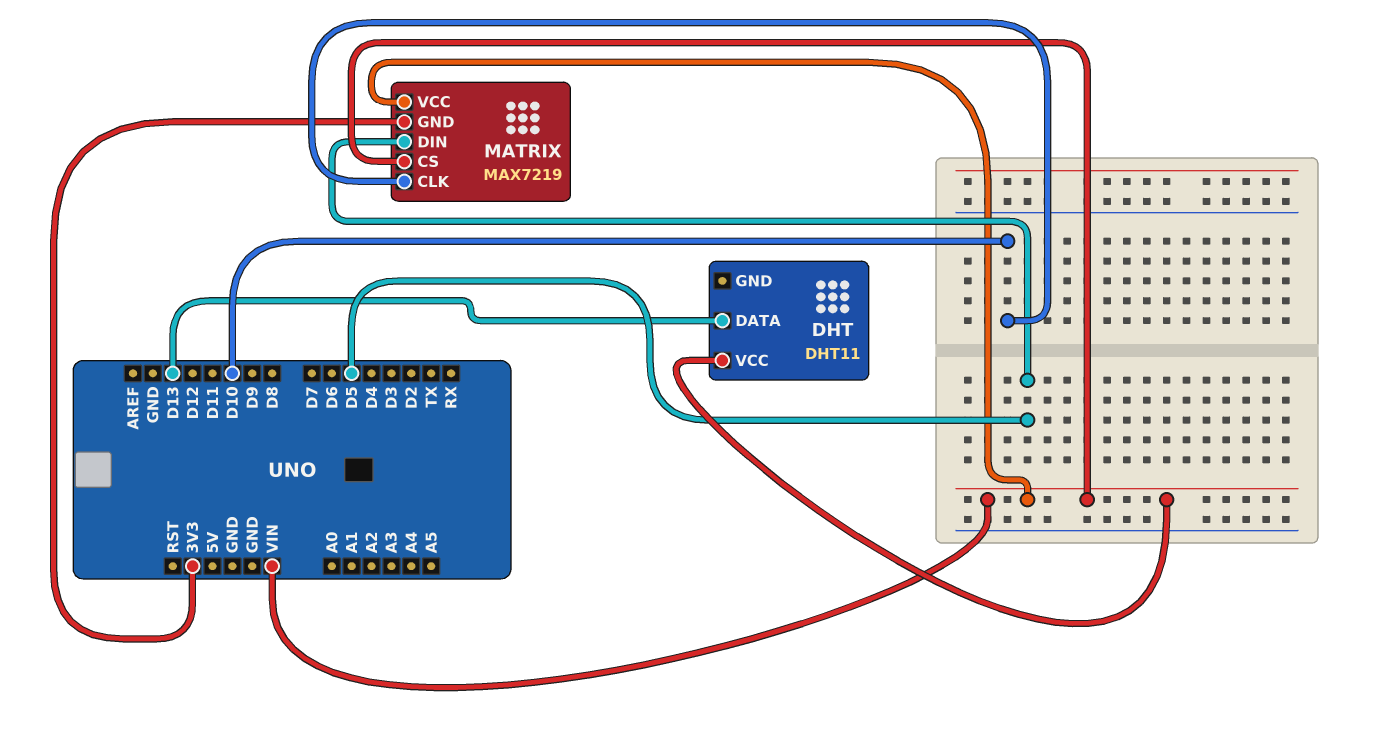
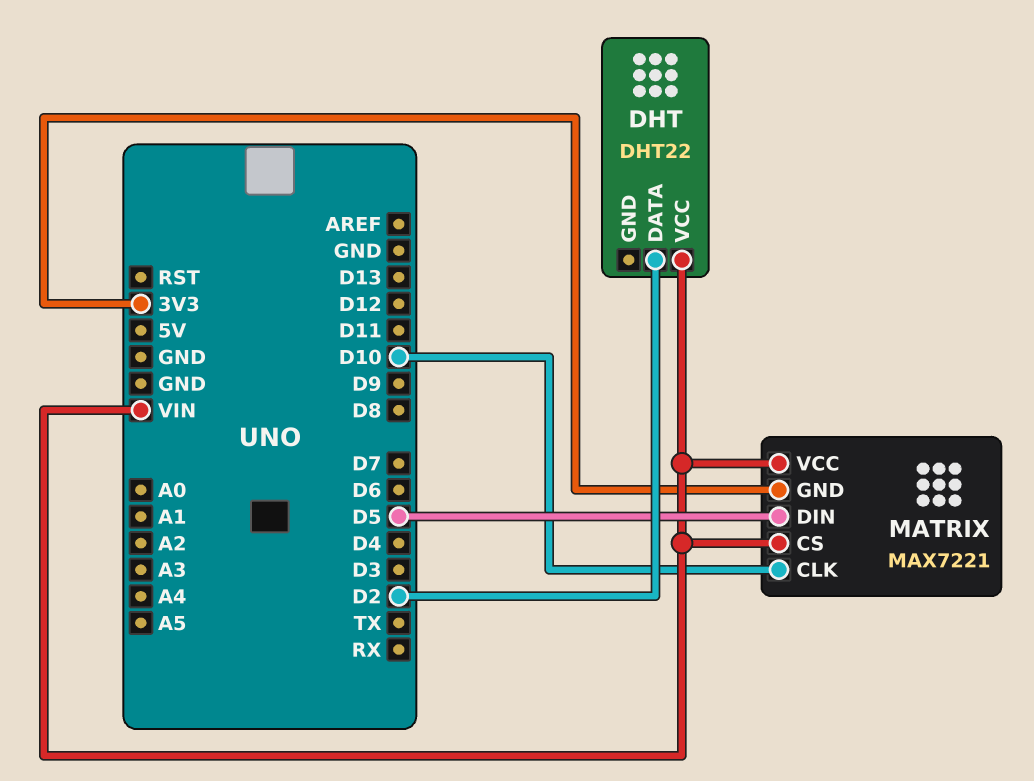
DHT: DHT11 -> DHT22
DHT pin DATA: D13 -> D2
MATRIX: MAX7219 -> MAX7221

